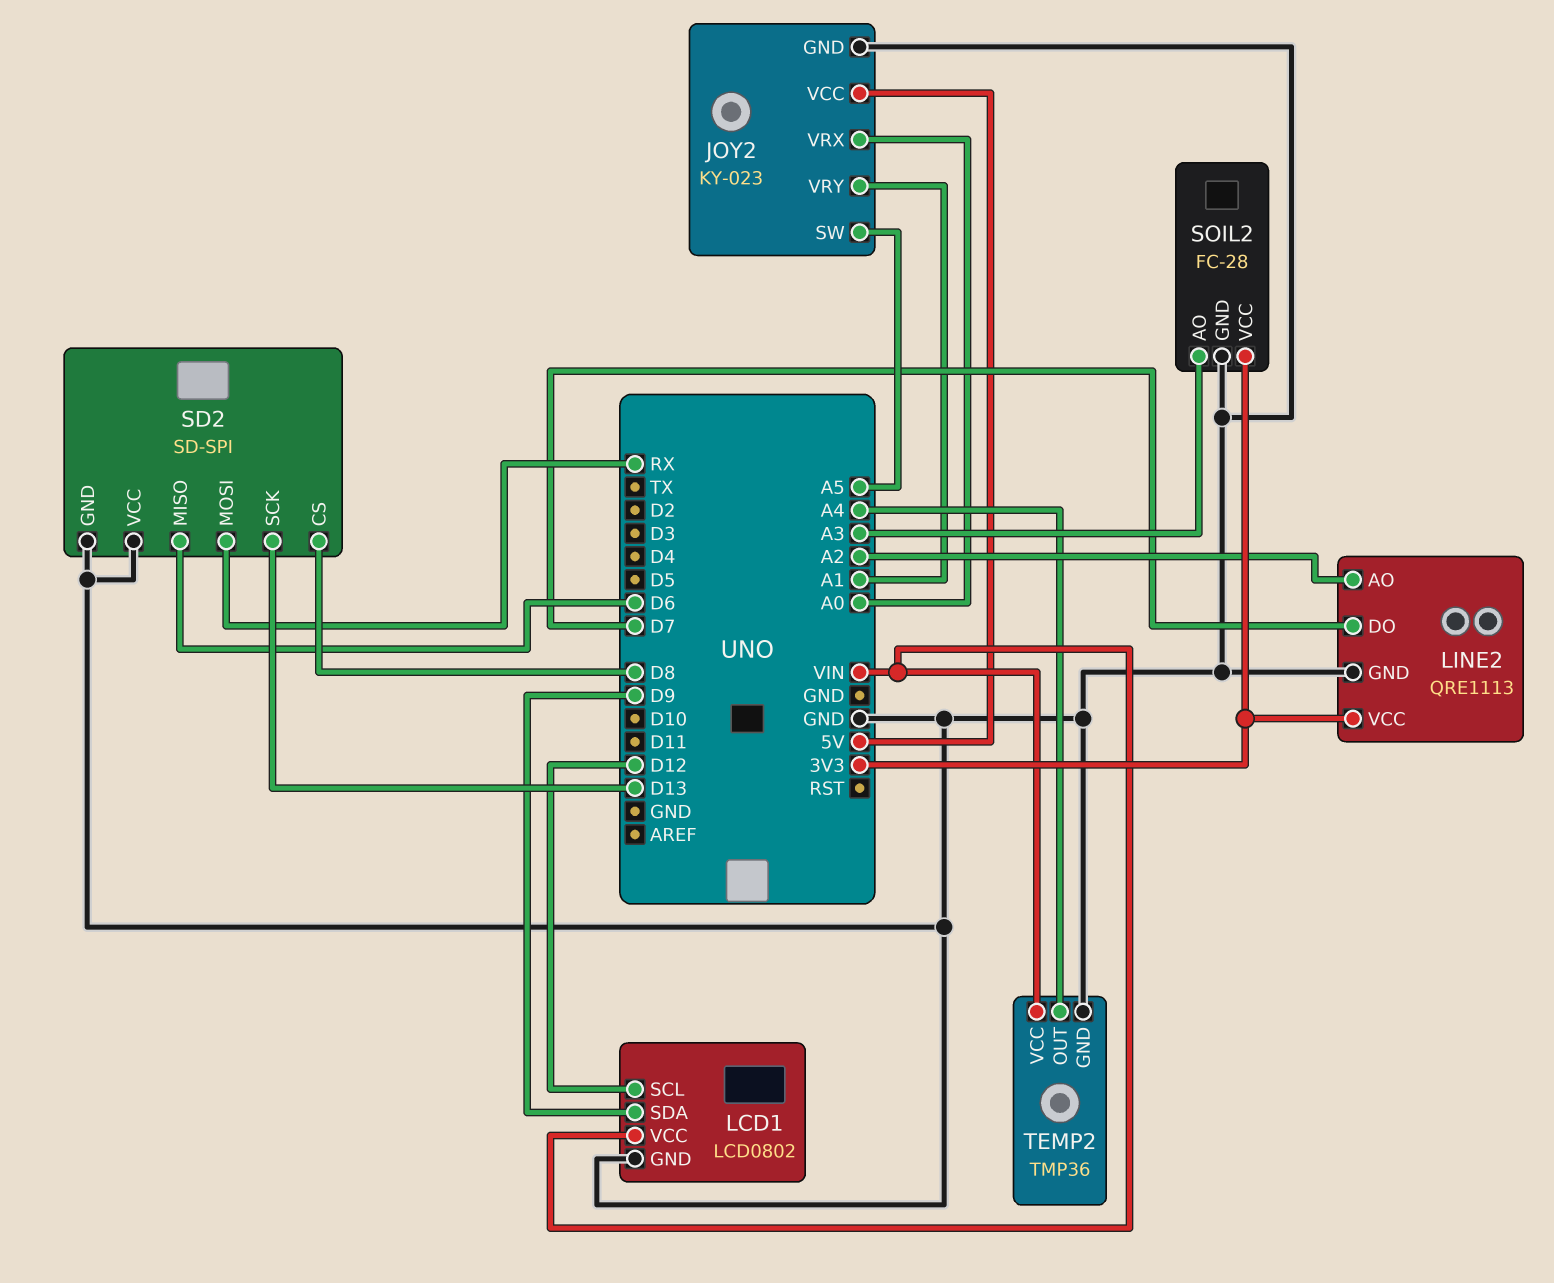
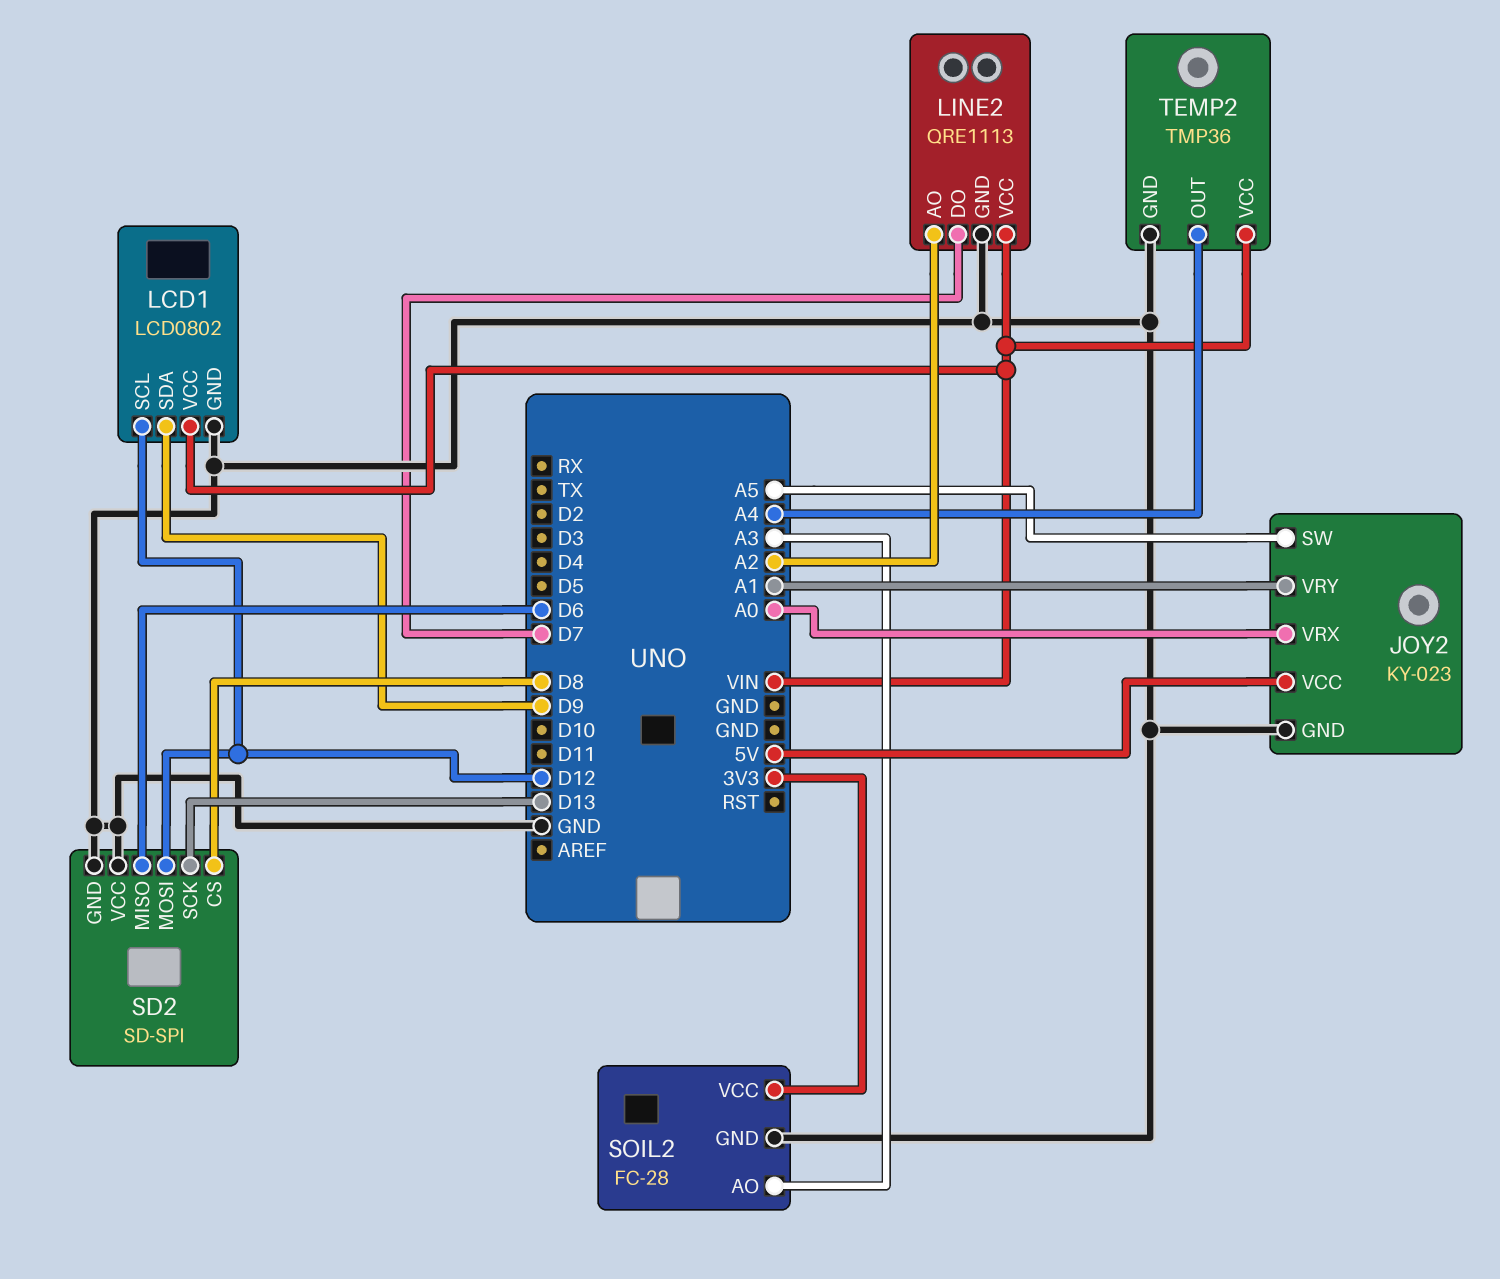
LINE2 pin VCC: 3V3 -> VIN
SD2 pin MOSI: RX -> D12

